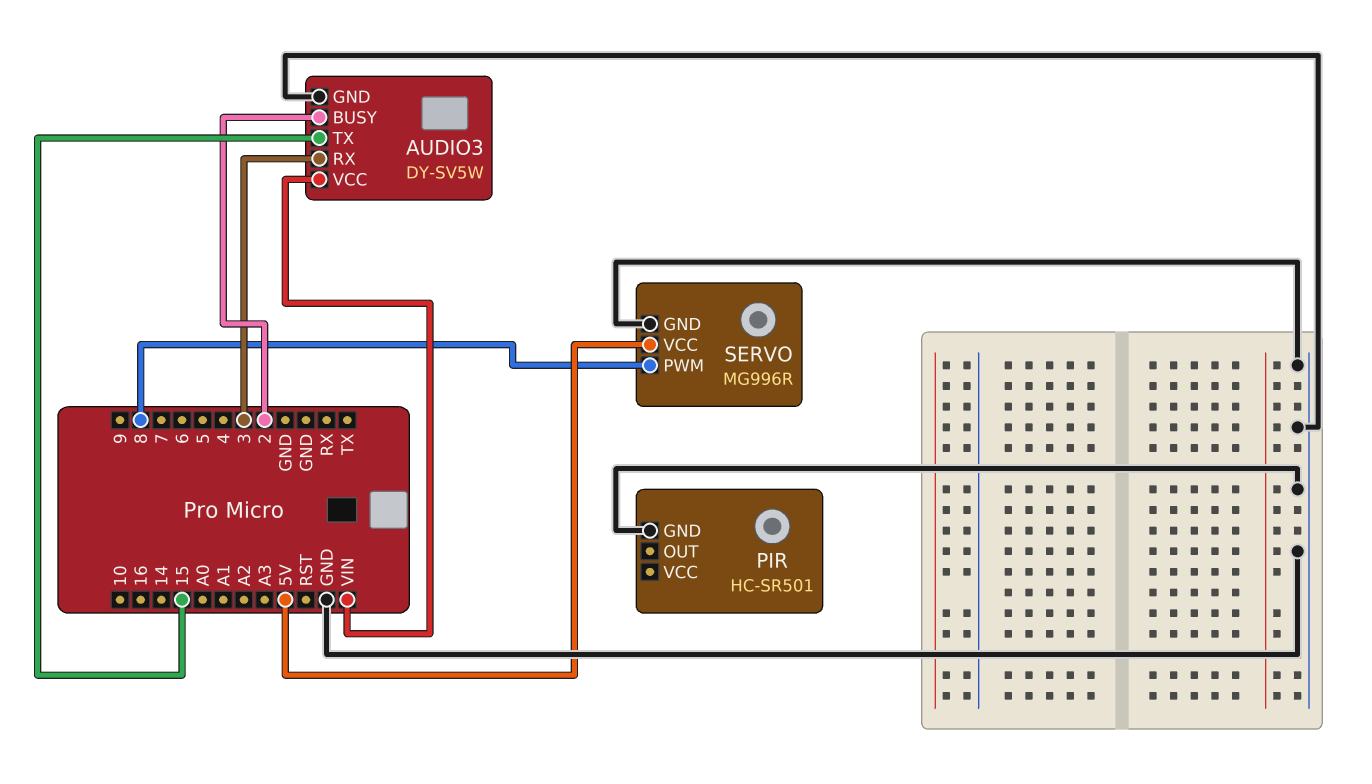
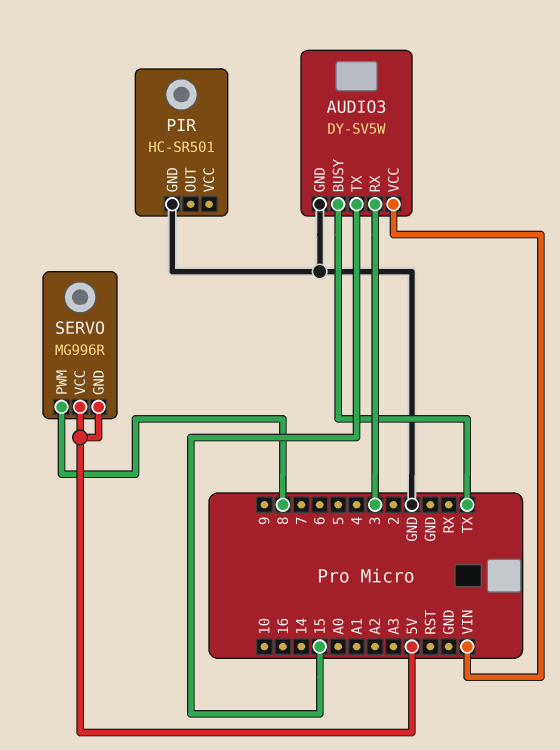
AUDIO3 pin BUSY: 2 -> TX
SERVO pin GND: GND -> 5V

